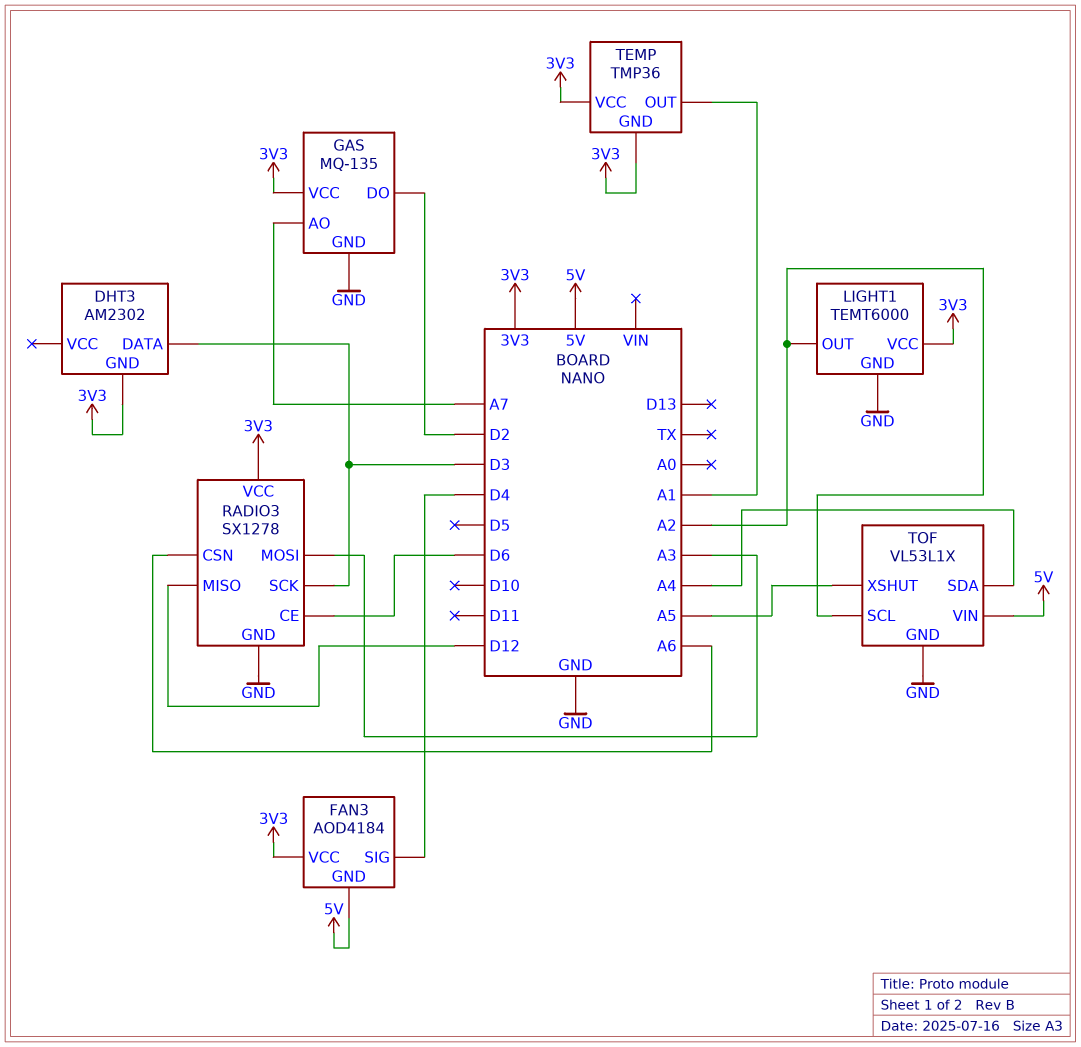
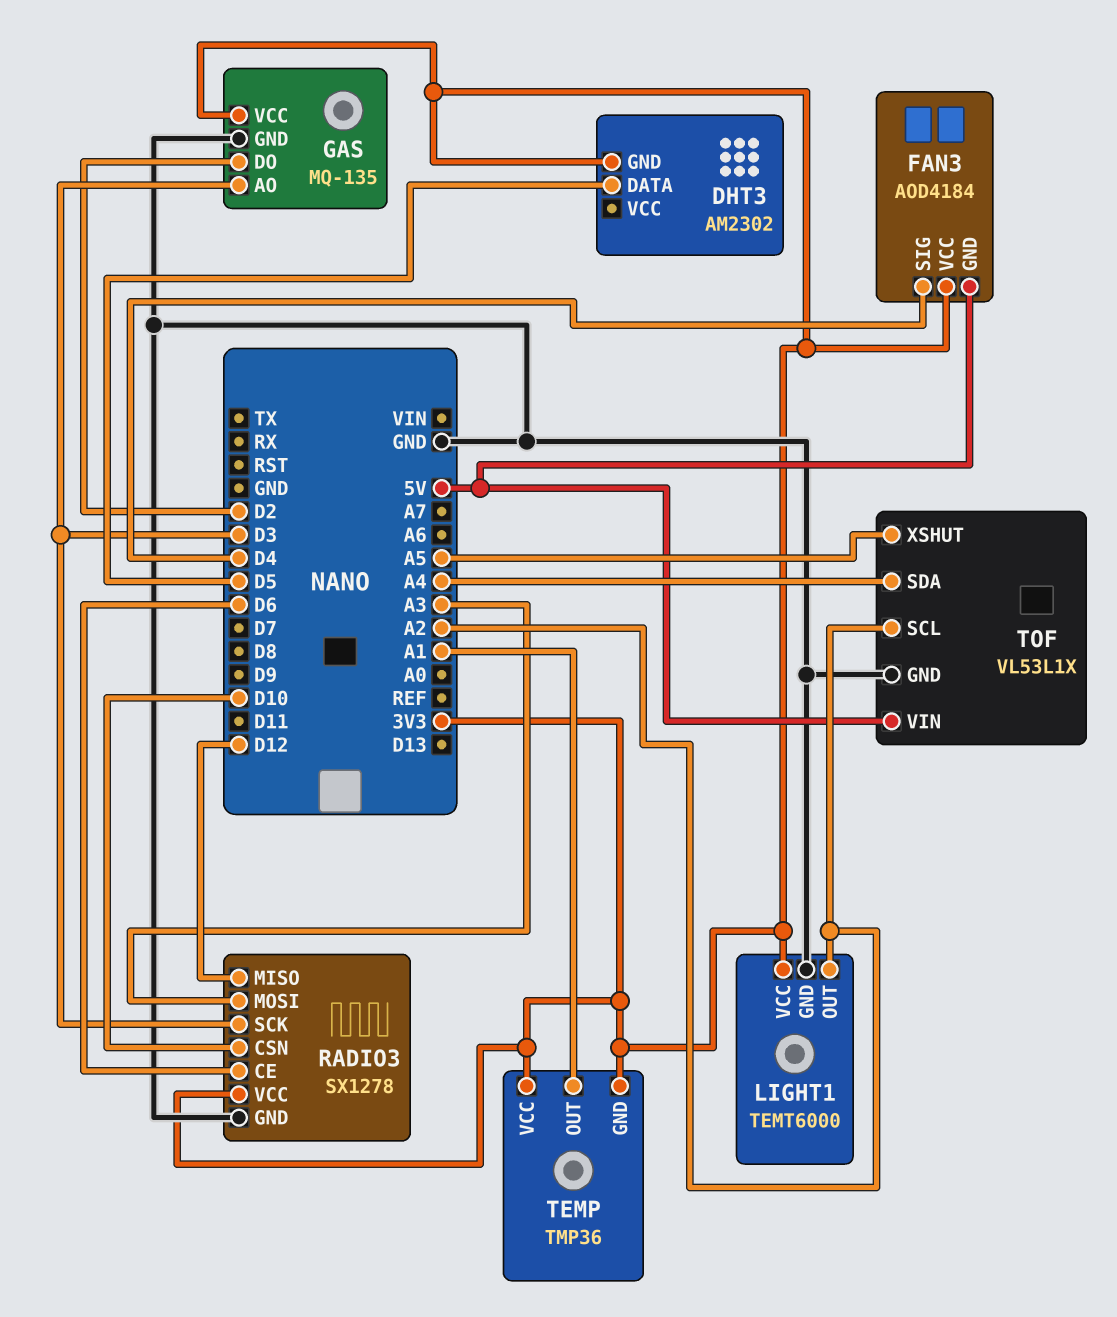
DHT3 pin DATA: D3 -> D5
GAS pin AO: A7 -> D3
RADIO3 pin CSN: A6 -> D10

